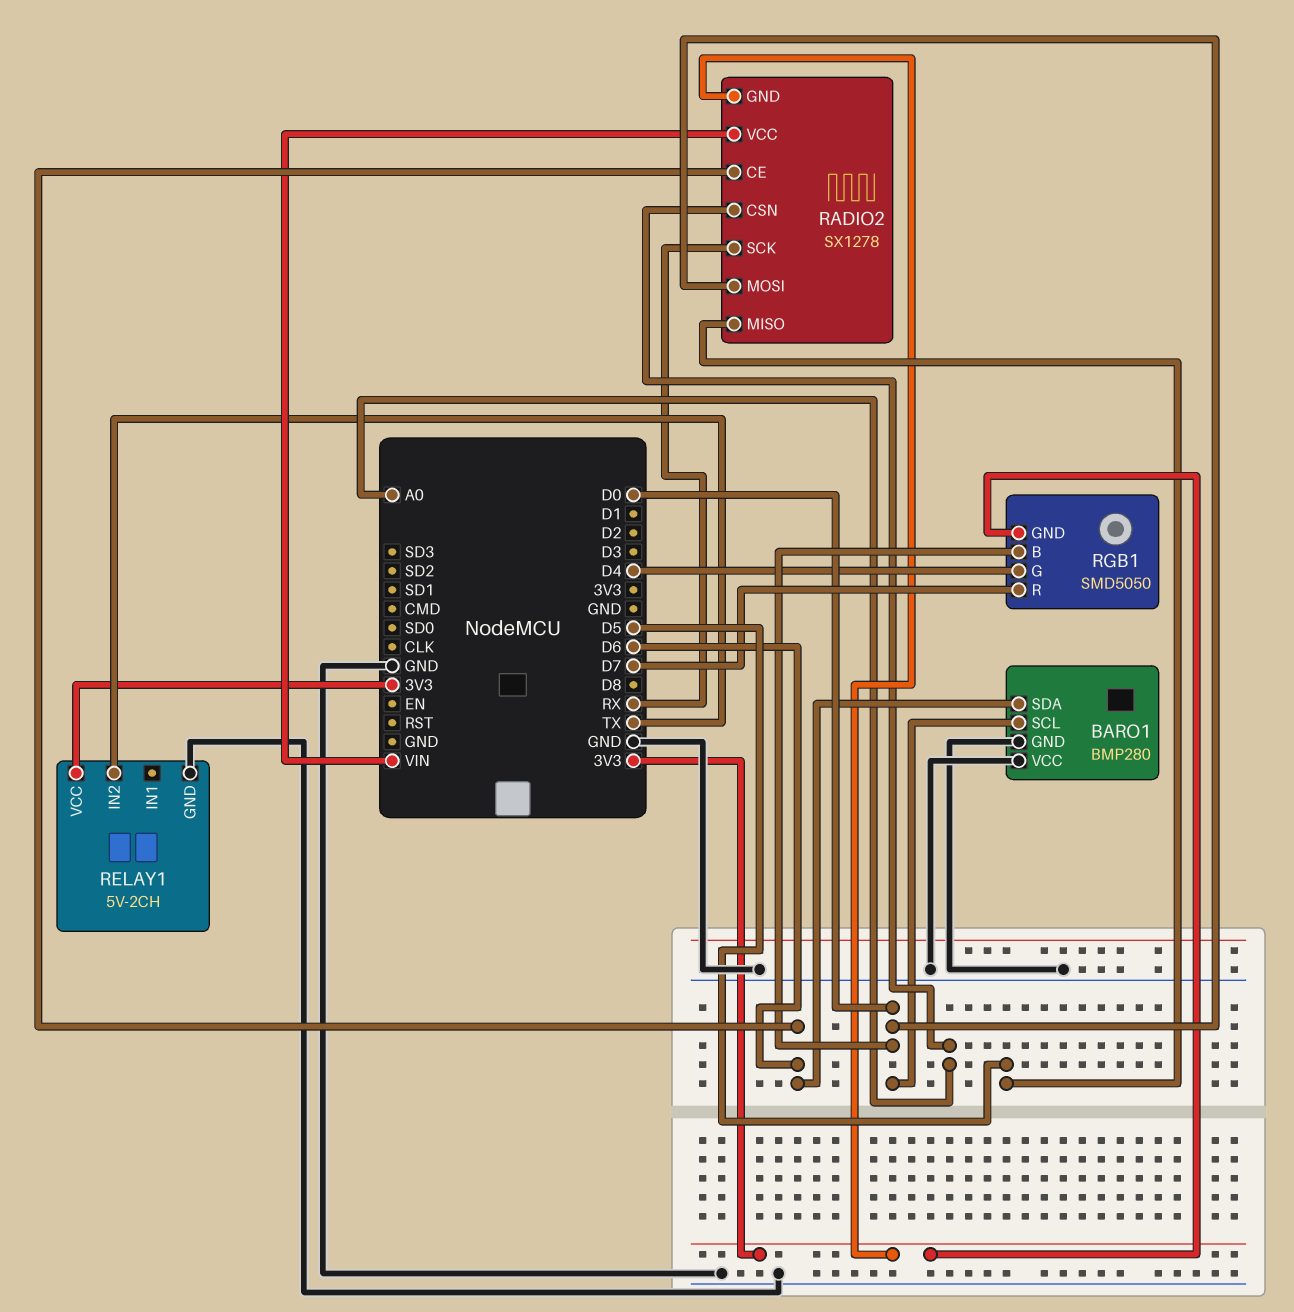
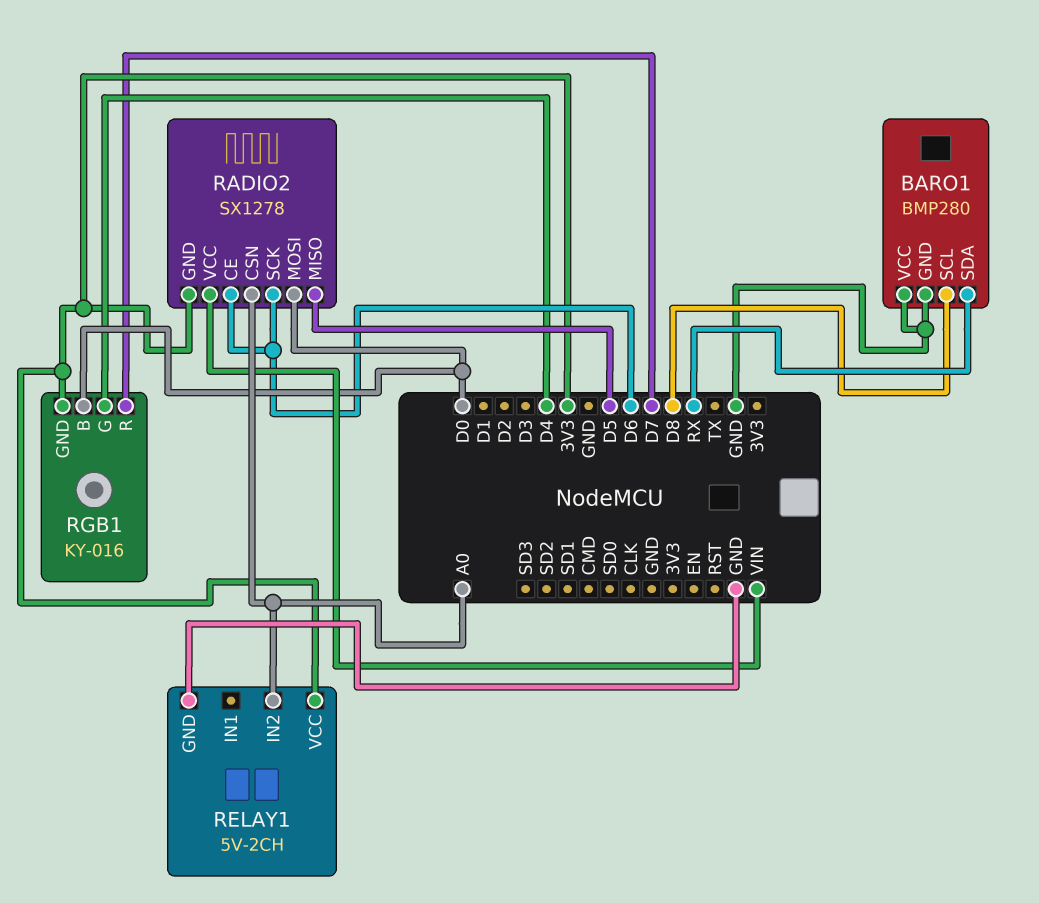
BARO1 pin SCL: D0 -> D8
BARO1 pin SDA: D6 -> RX
RADIO2 pin SCK: RX -> D6
RELAY1 pin IN2: TX -> A0
RGB1: SMD5050 -> KY-016

